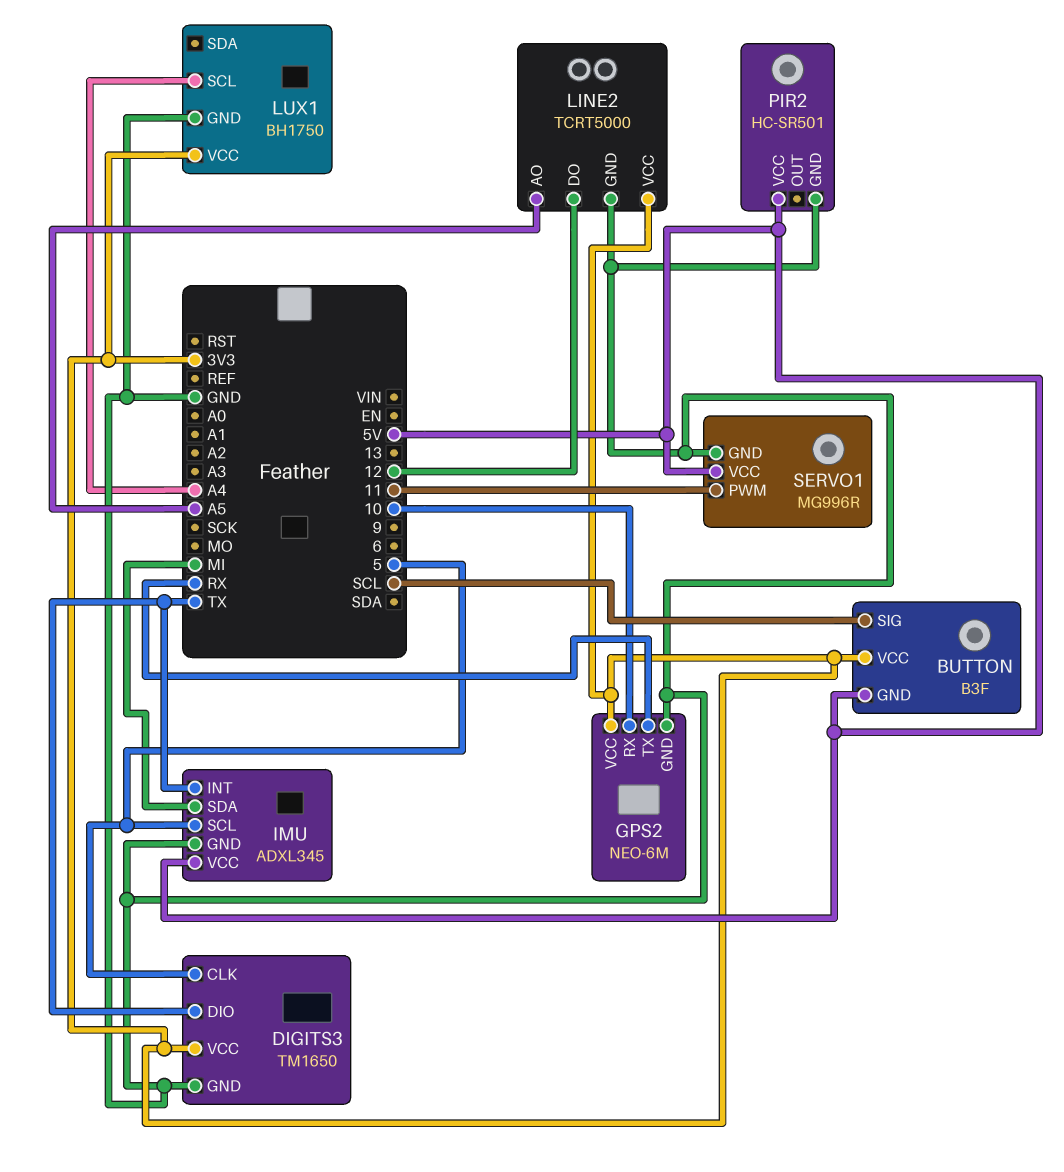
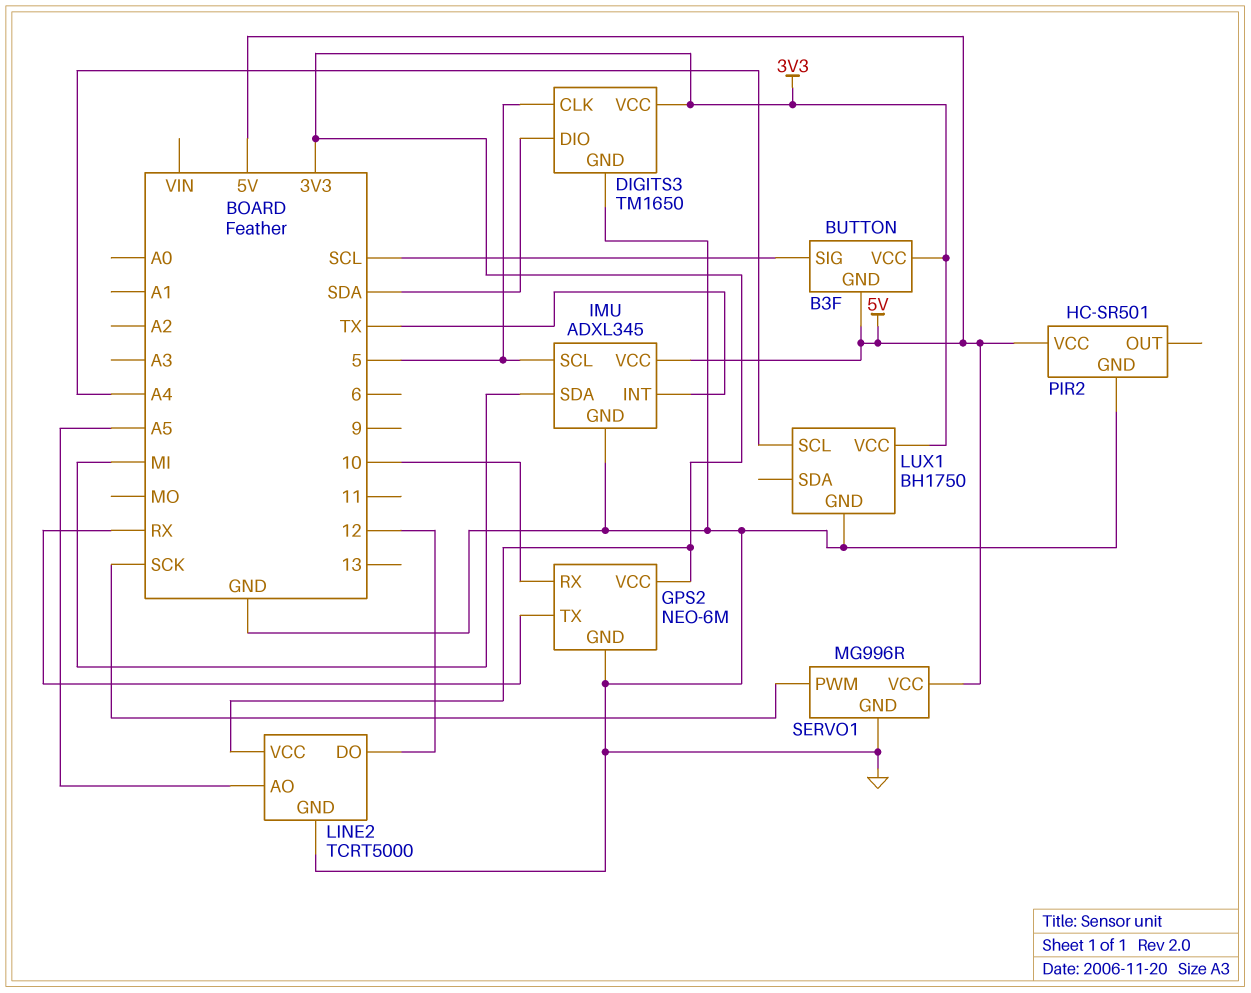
DIGITS3 pin DIO: TX -> SDA
SERVO1 pin PWM: 11 -> SCK

